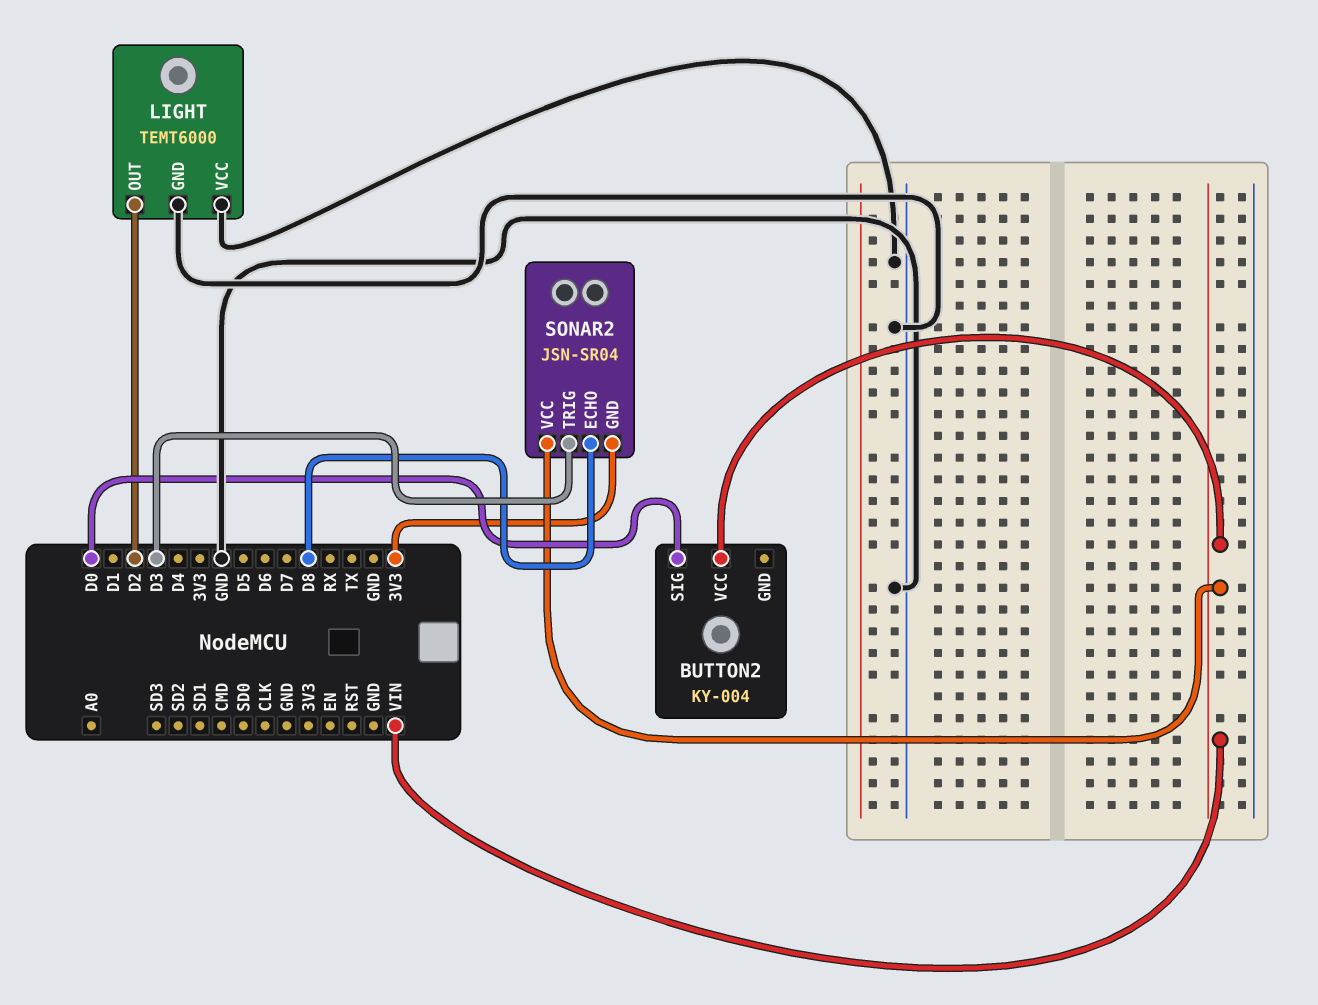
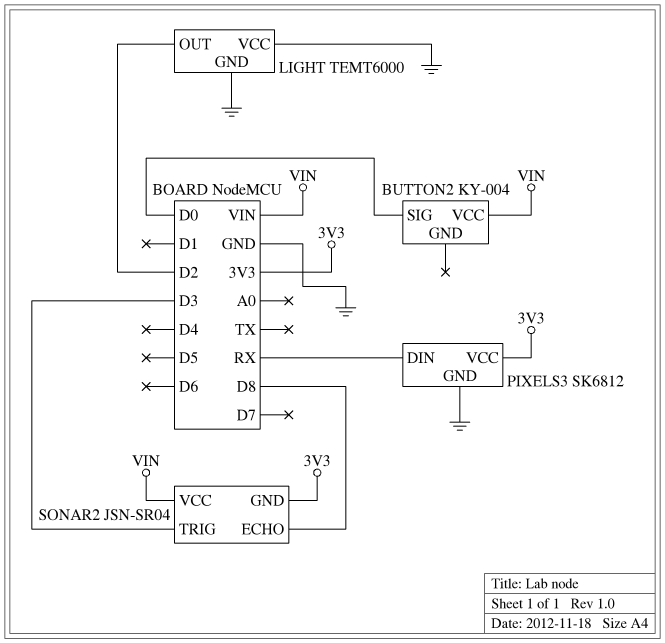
PIXELS3: none -> SK6812
PIXELS3 pin DIN: none -> RX
PIXELS3 pin GND: none -> GND
PIXELS3 pin VCC: none -> 3V3

